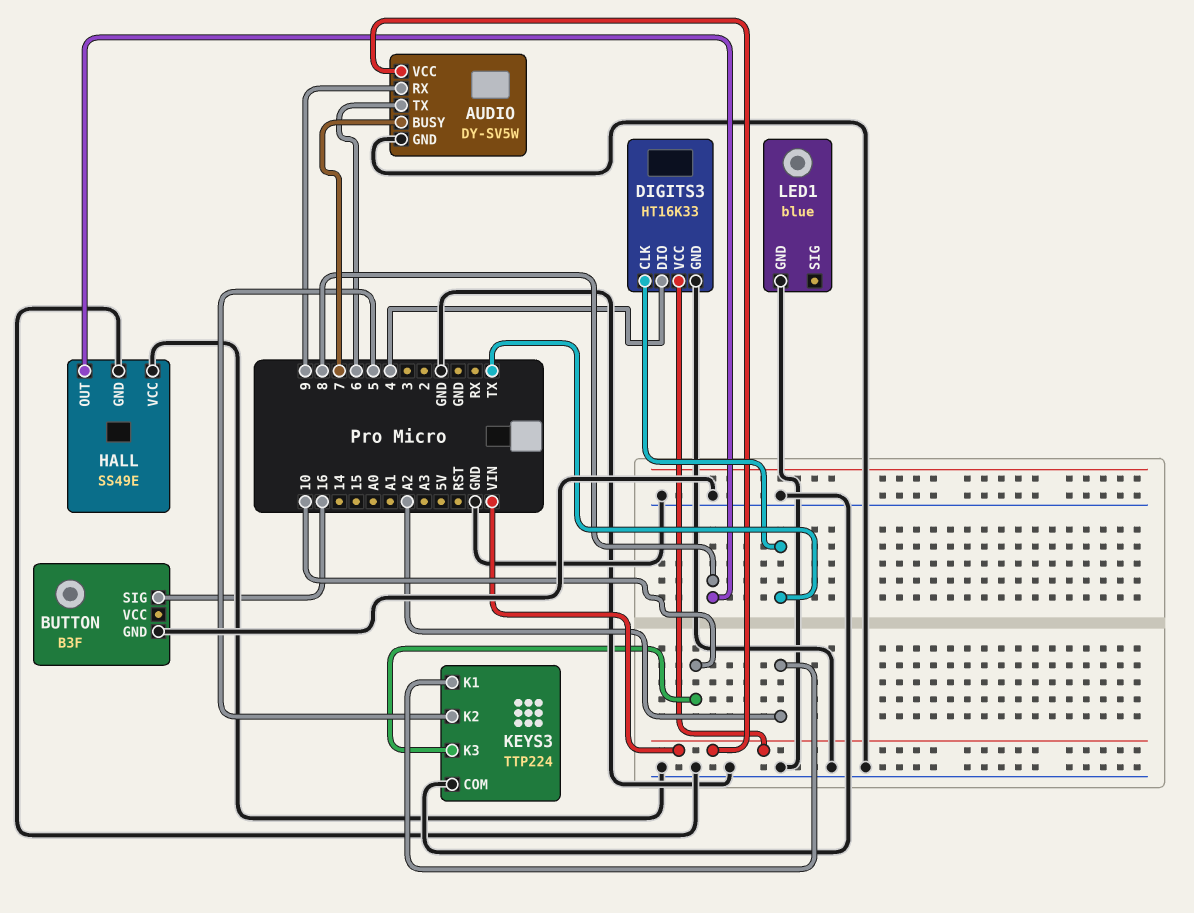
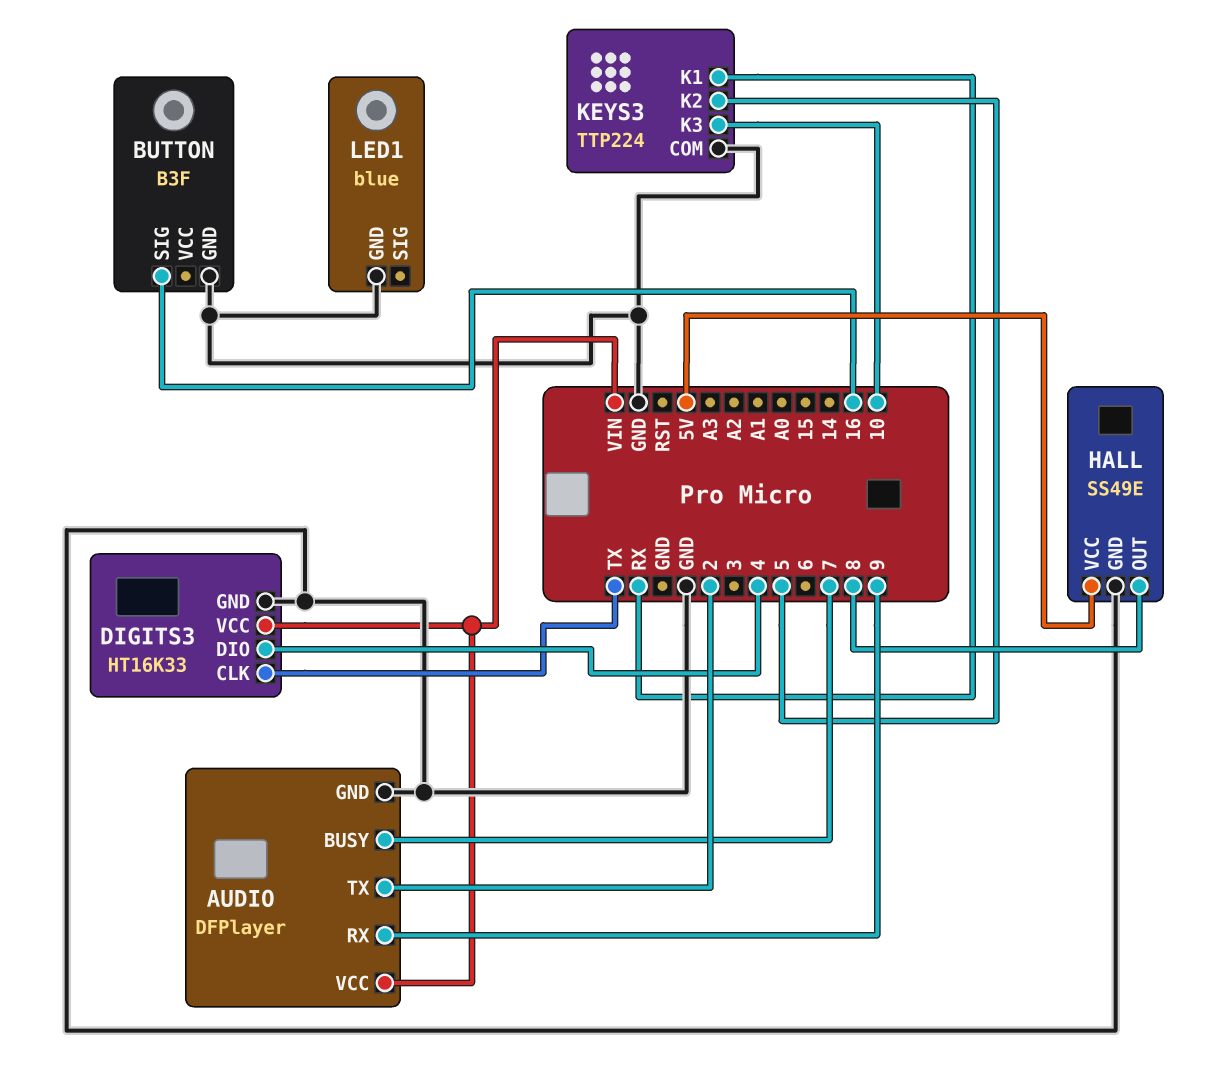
AUDIO: DY-SV5W -> DFPlayer
AUDIO pin TX: 6 -> 2
HALL pin VCC: GND -> 5V
KEYS3 pin K1: A2 -> RX

